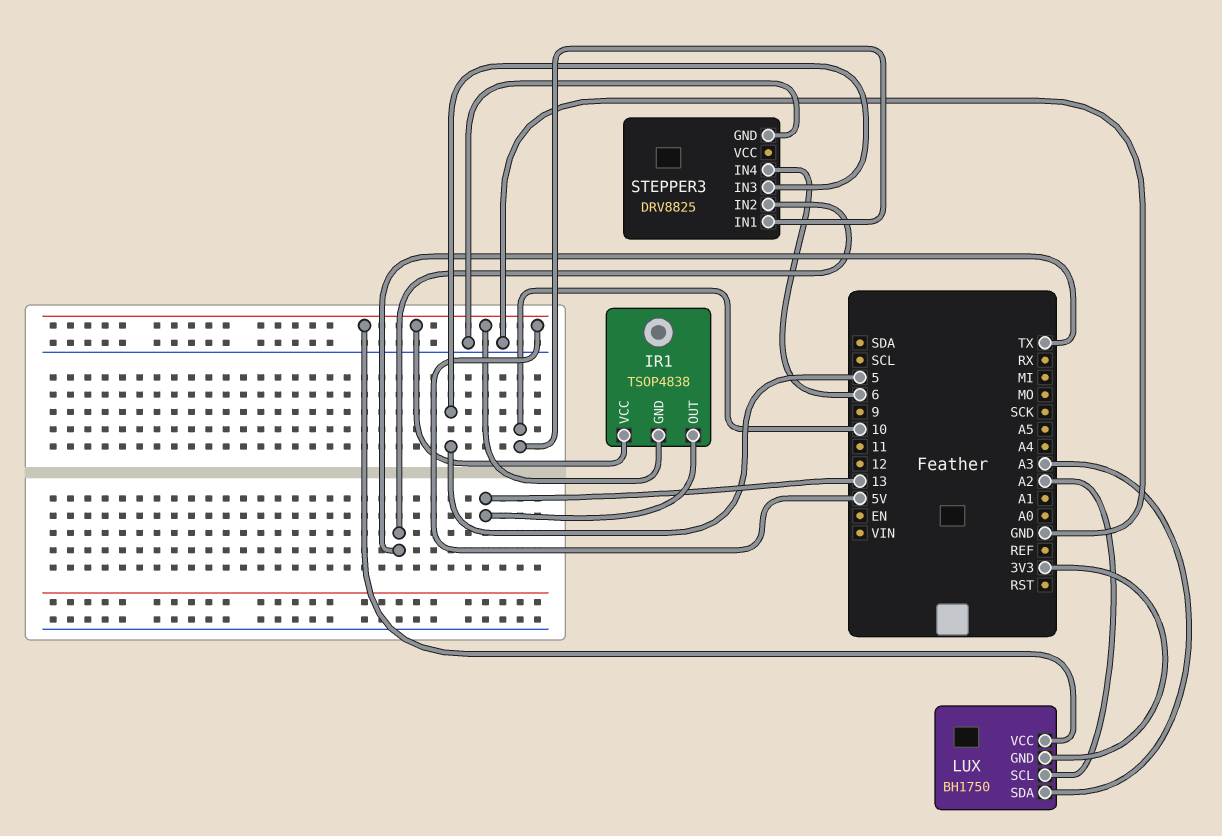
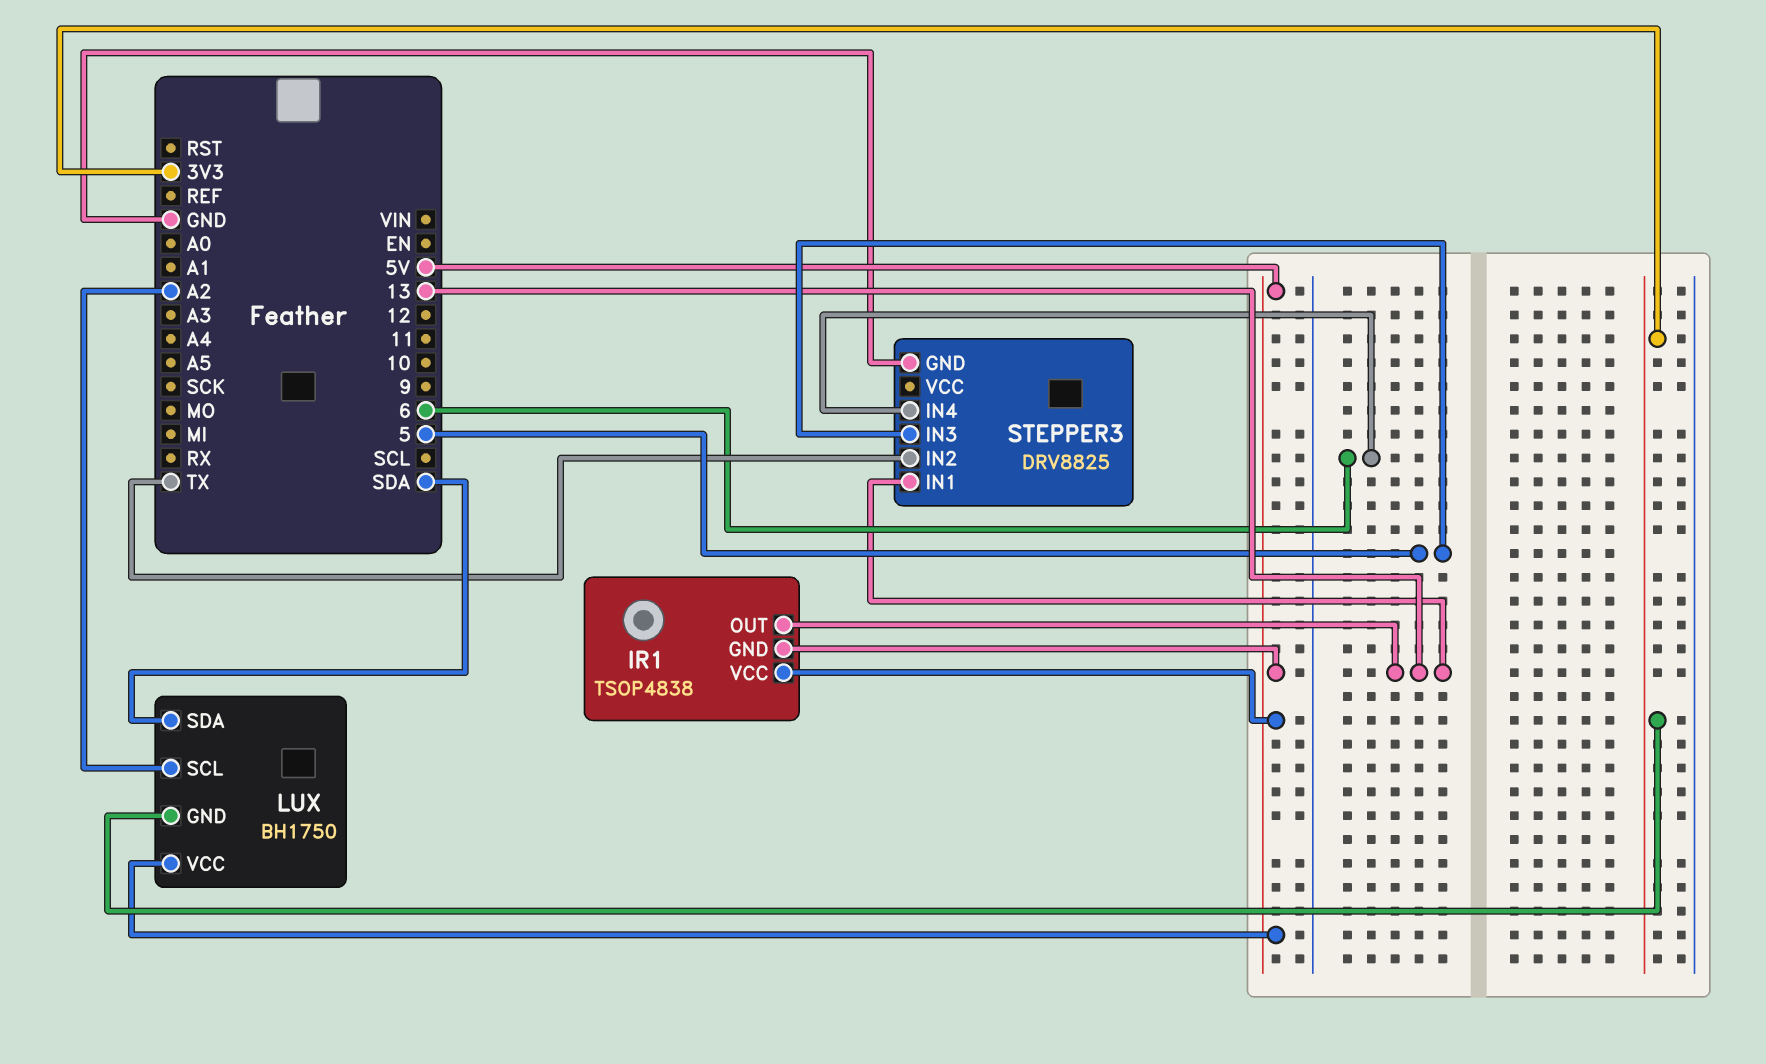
LUX pin SDA: A3 -> SDA
STEPPER3 pin IN1: 10 -> 13

